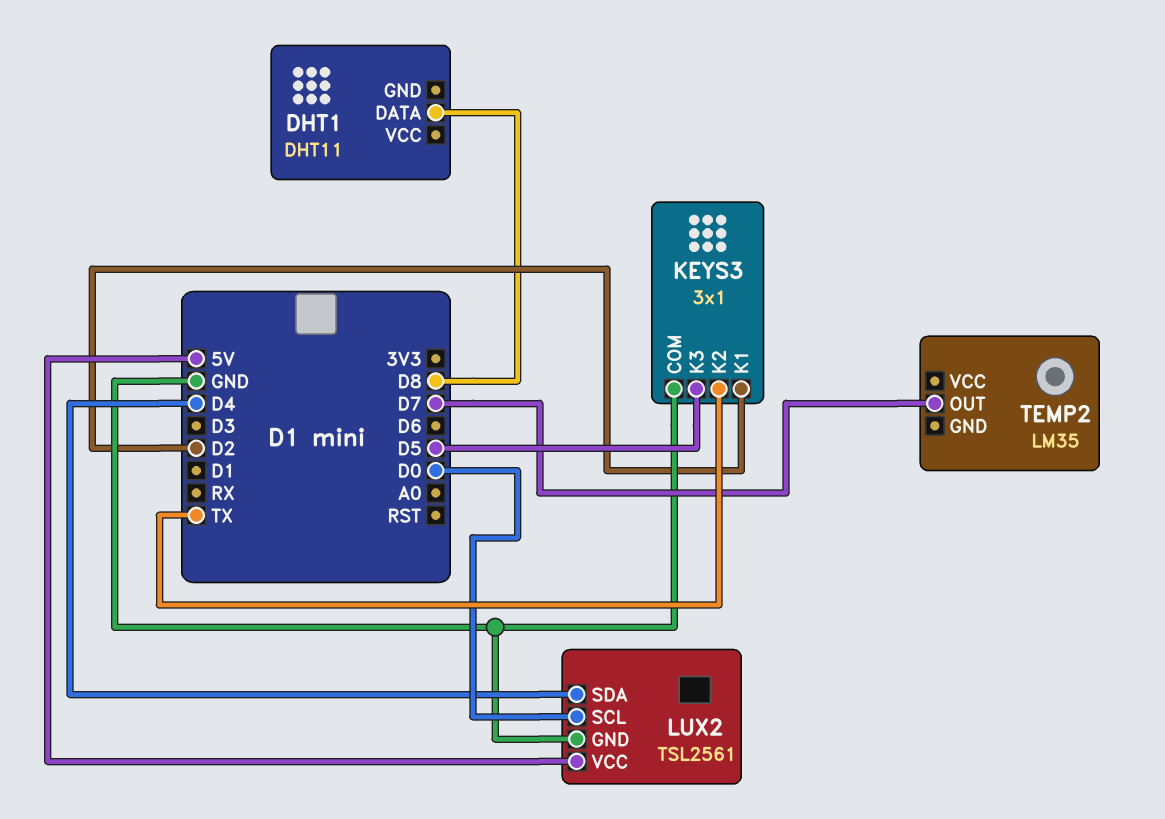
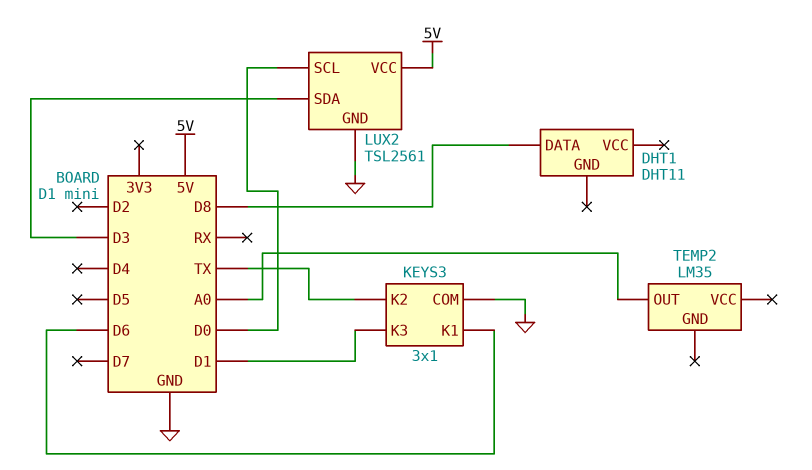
KEYS3 pin K1: D2 -> D6
KEYS3 pin K3: D5 -> D1
LUX2 pin SDA: D4 -> D3
TEMP2 pin OUT: D7 -> A0

